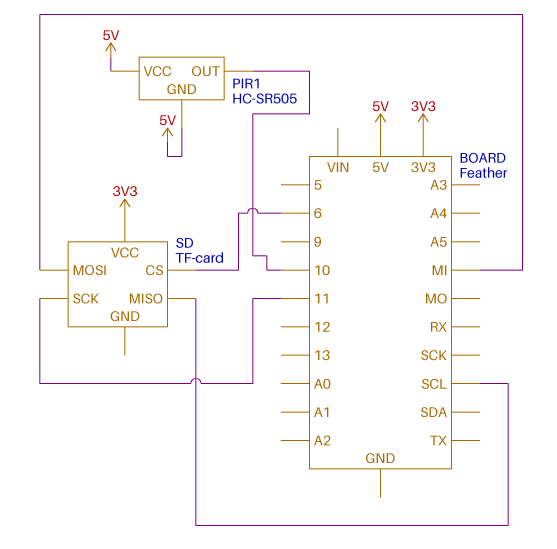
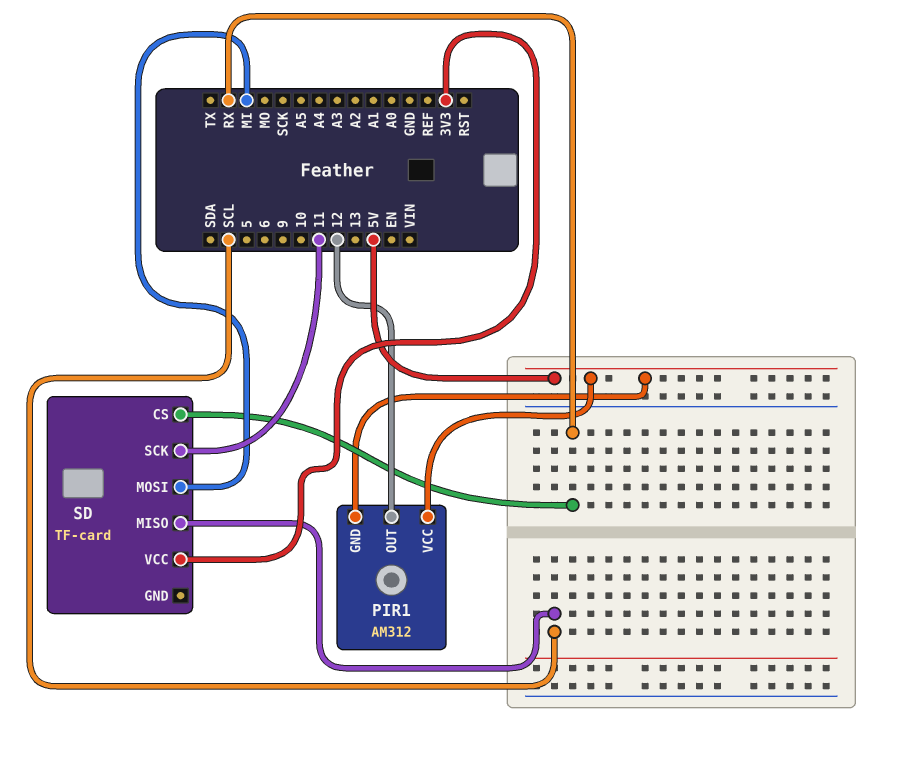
PIR1: HC-SR505 -> AM312
PIR1 pin OUT: 10 -> 12
SD pin CS: 6 -> RX

